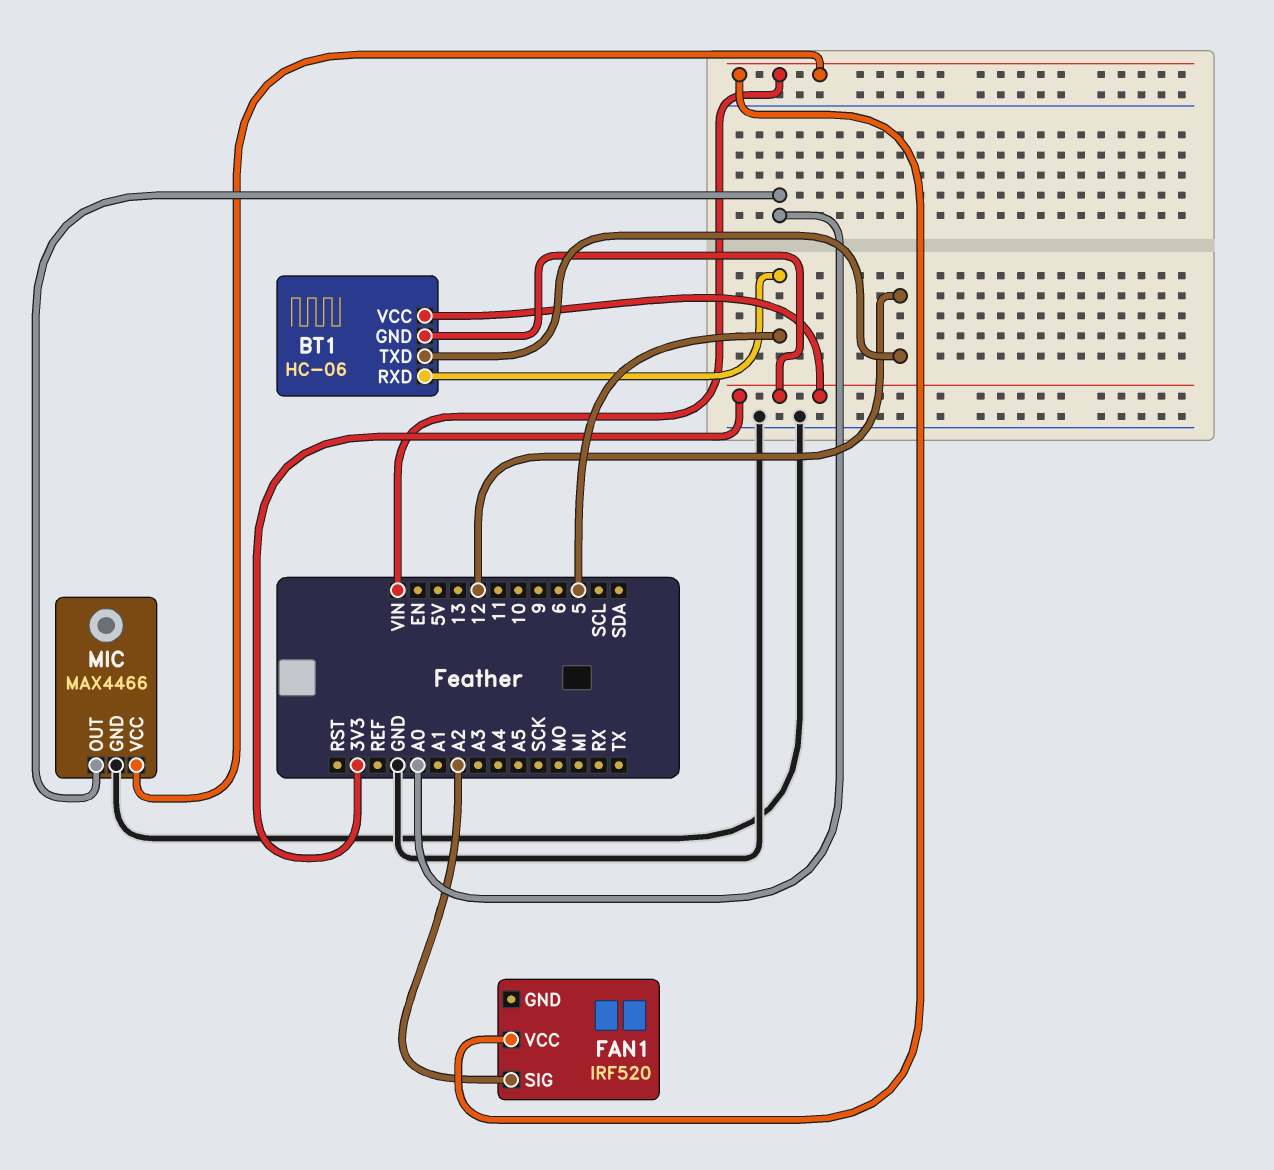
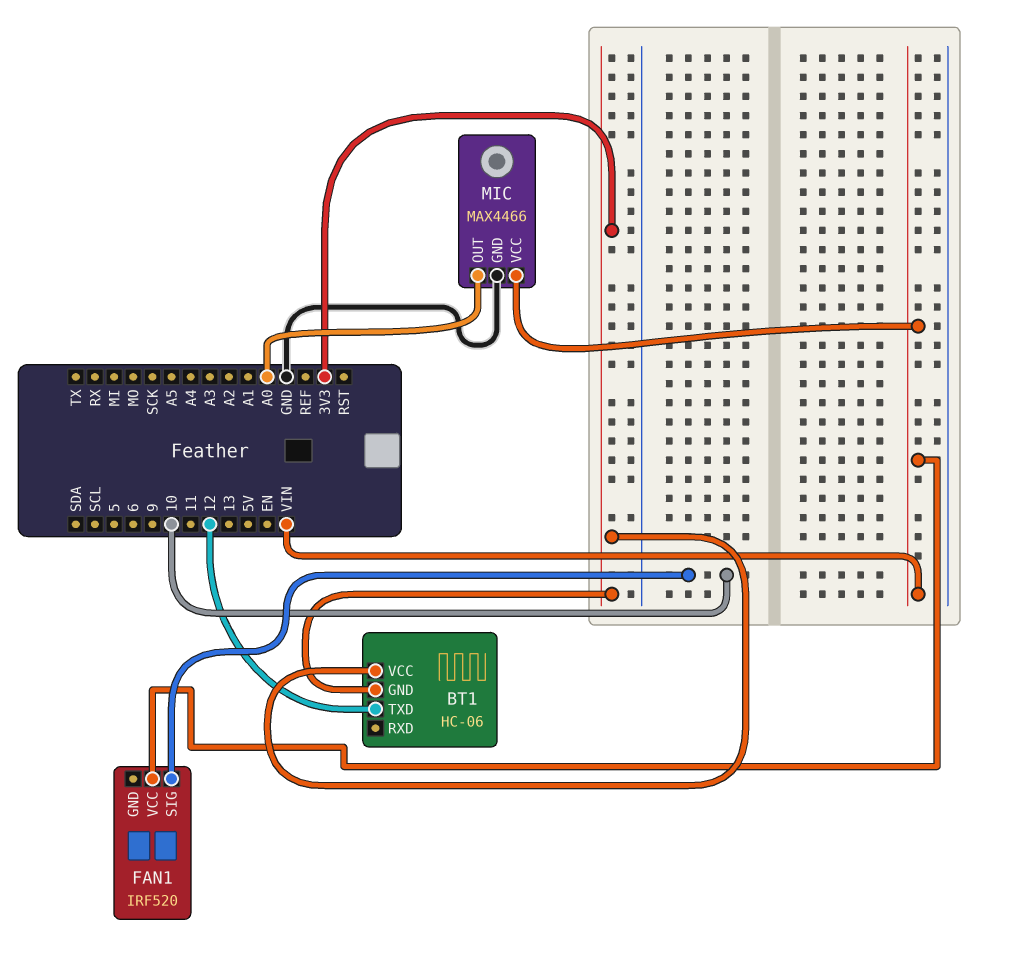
BT1 pin RXD: 5 -> none
FAN1 pin SIG: A2 -> 10

